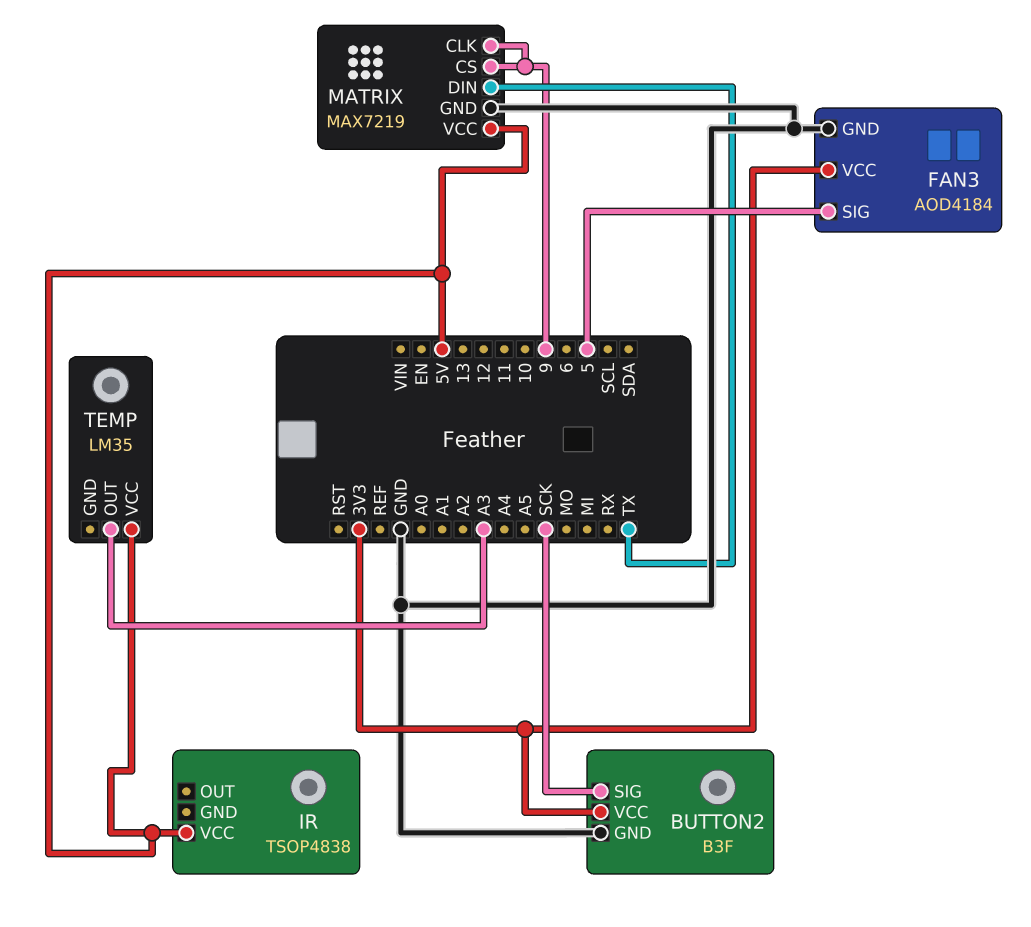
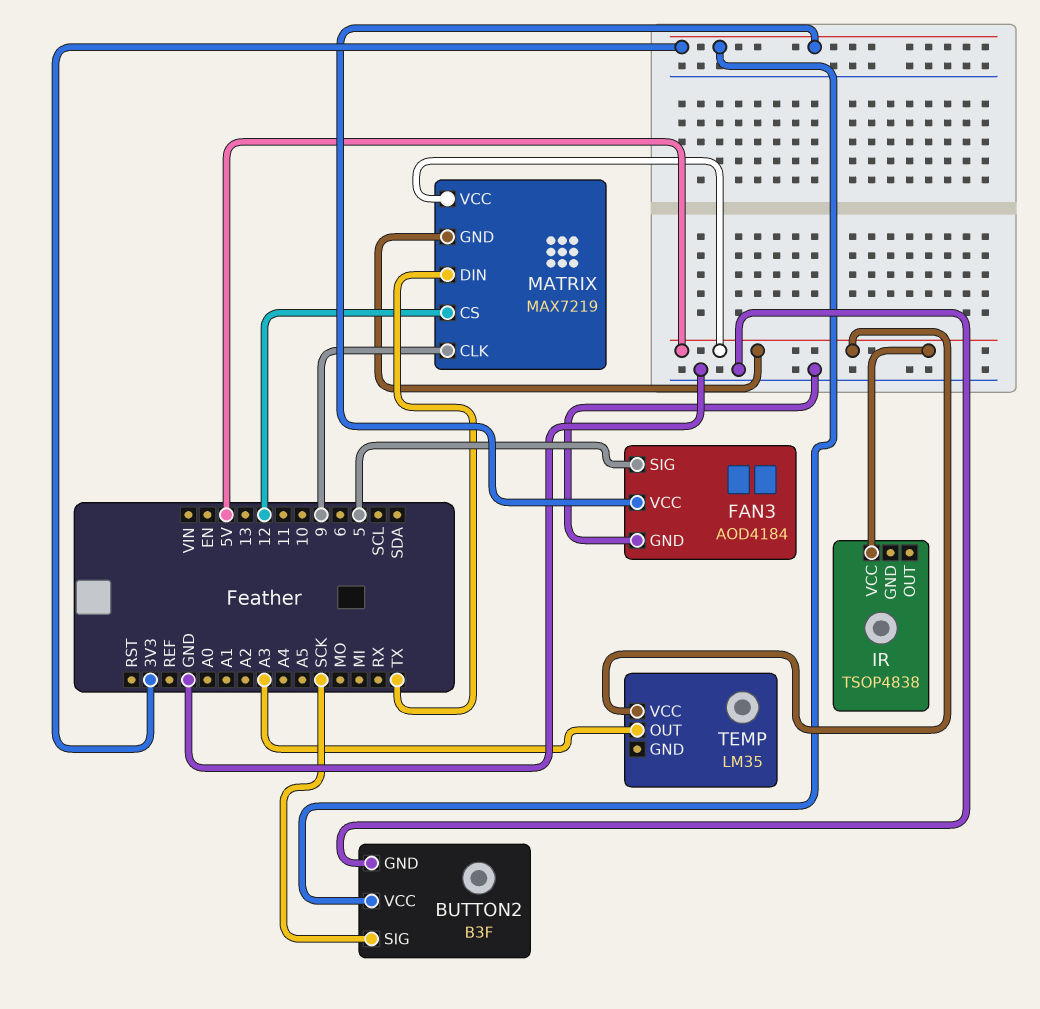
MATRIX pin CS: 9 -> 12
MATRIX pin GND: GND -> 5V

